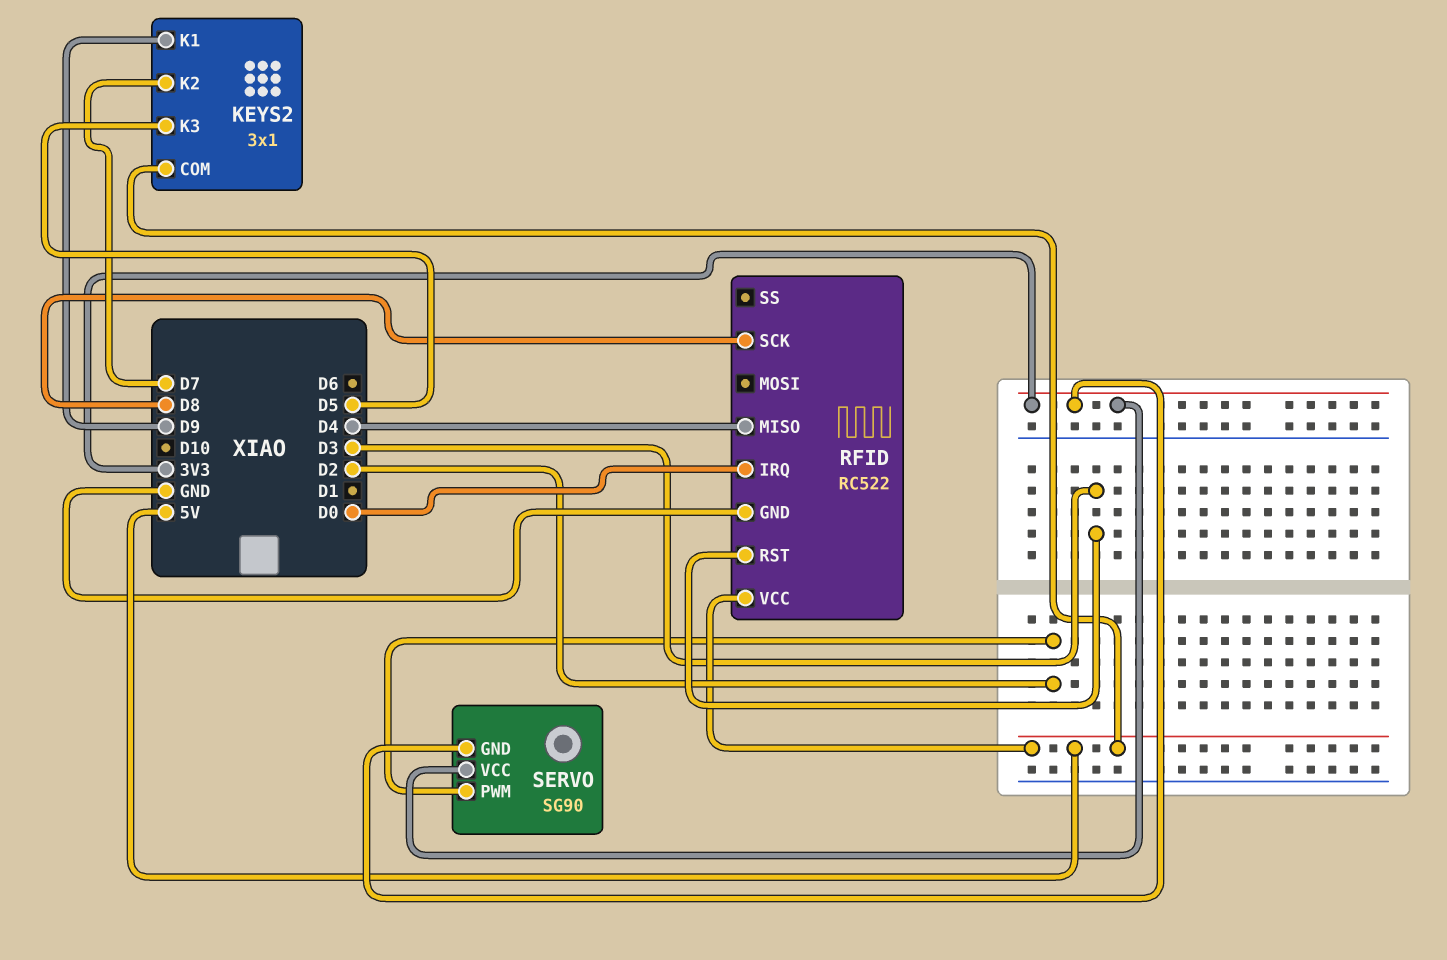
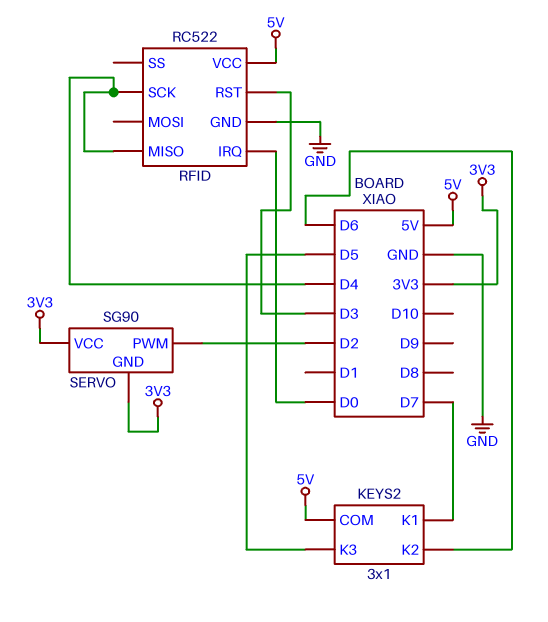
KEYS2 pin K1: D9 -> D7
KEYS2 pin K2: D7 -> D6
RFID pin SCK: D8 -> D4

